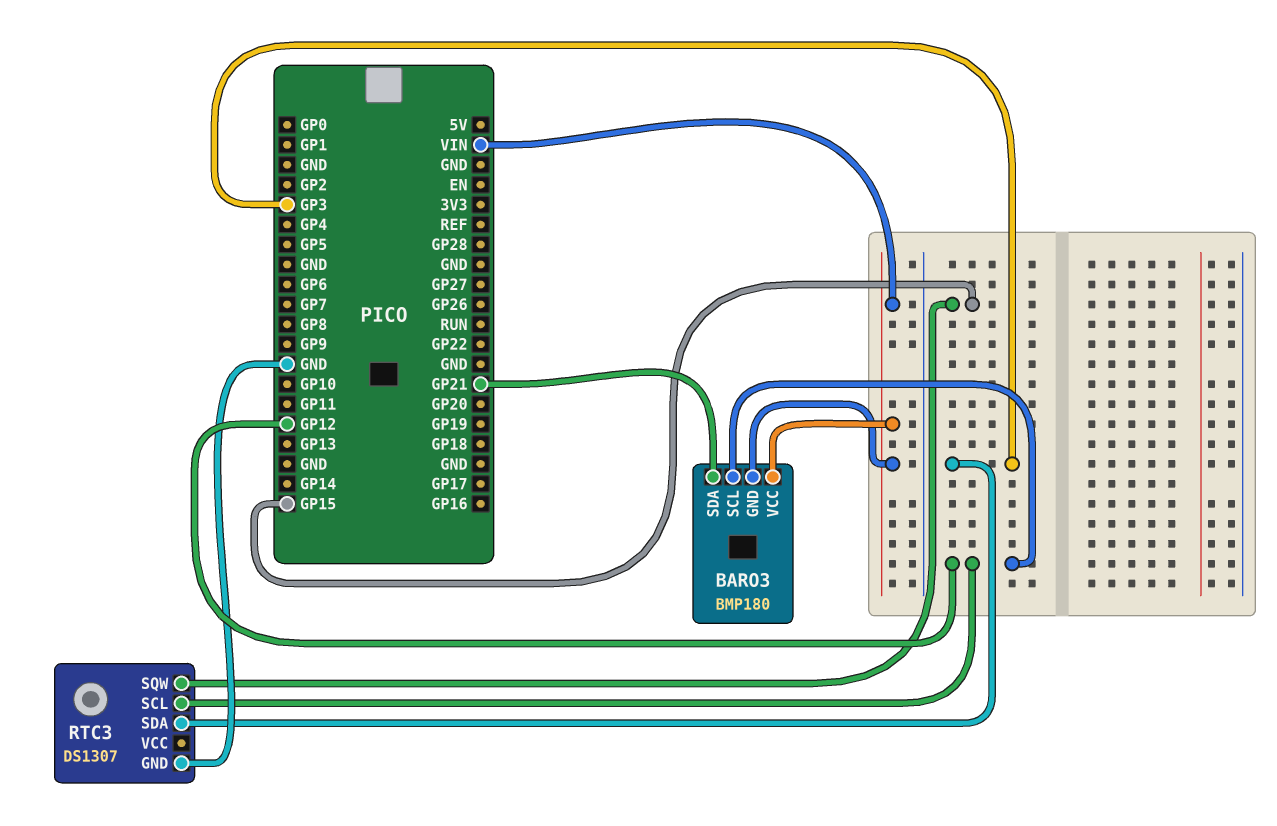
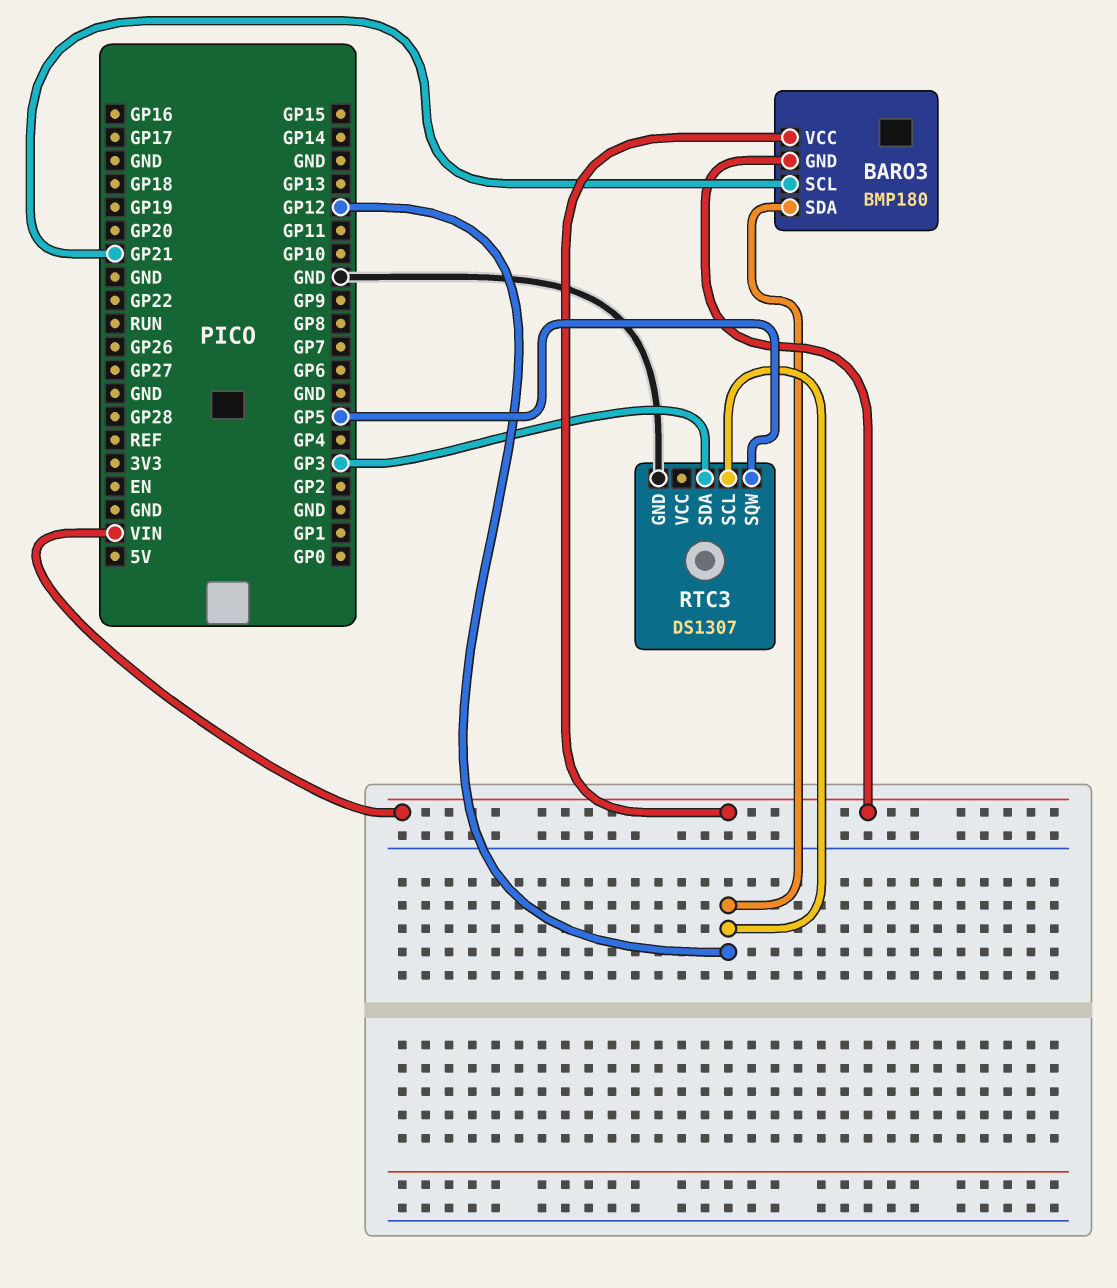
BARO3 pin SCL: GP12 -> GP21
BARO3 pin SDA: GP21 -> GP12
RTC3 pin SQW: GP15 -> GP5

